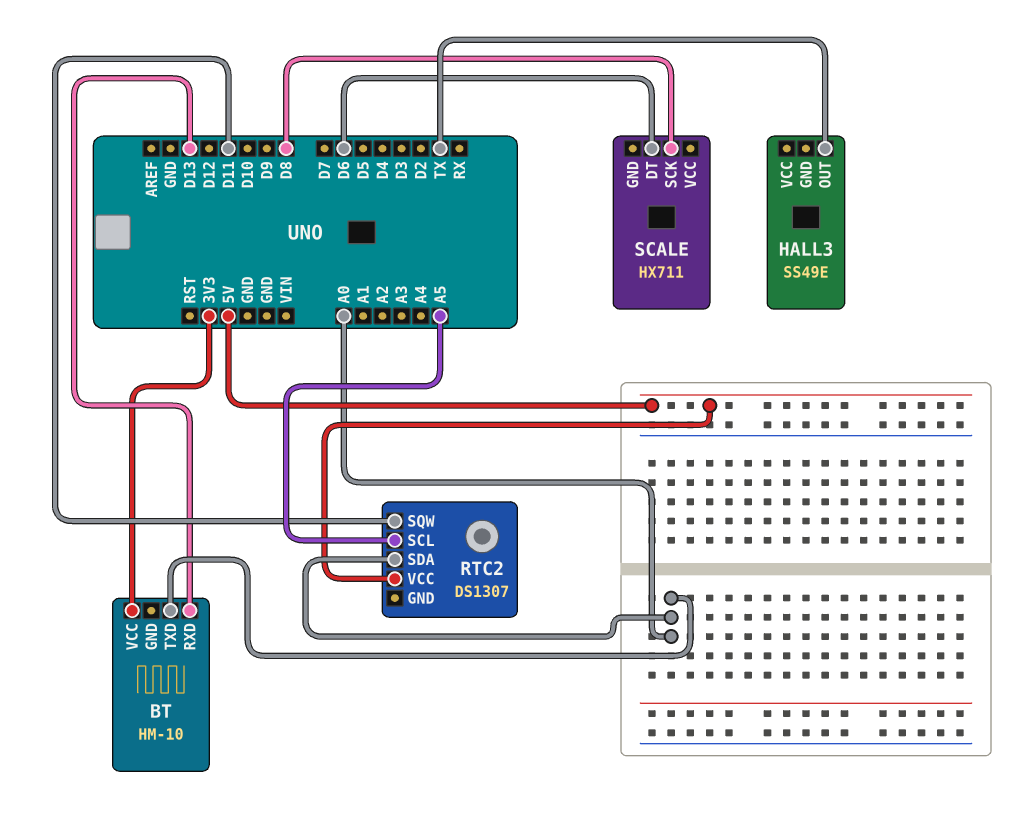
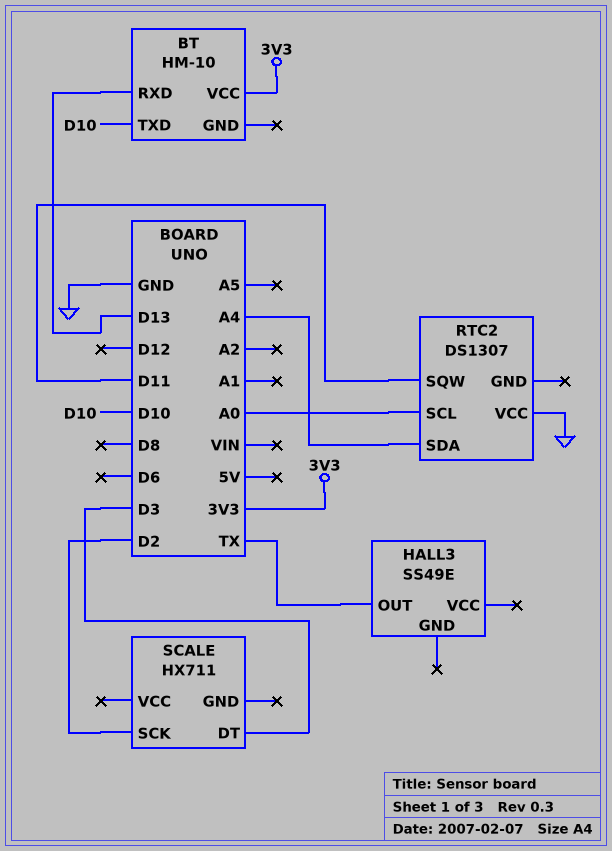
BT pin TXD: A0 -> D10
RTC2 pin SCL: A5 -> A0
RTC2 pin SDA: A0 -> A4
RTC2 pin VCC: 5V -> GND
SCALE pin DT: D6 -> D3
SCALE pin SCK: D8 -> D2

